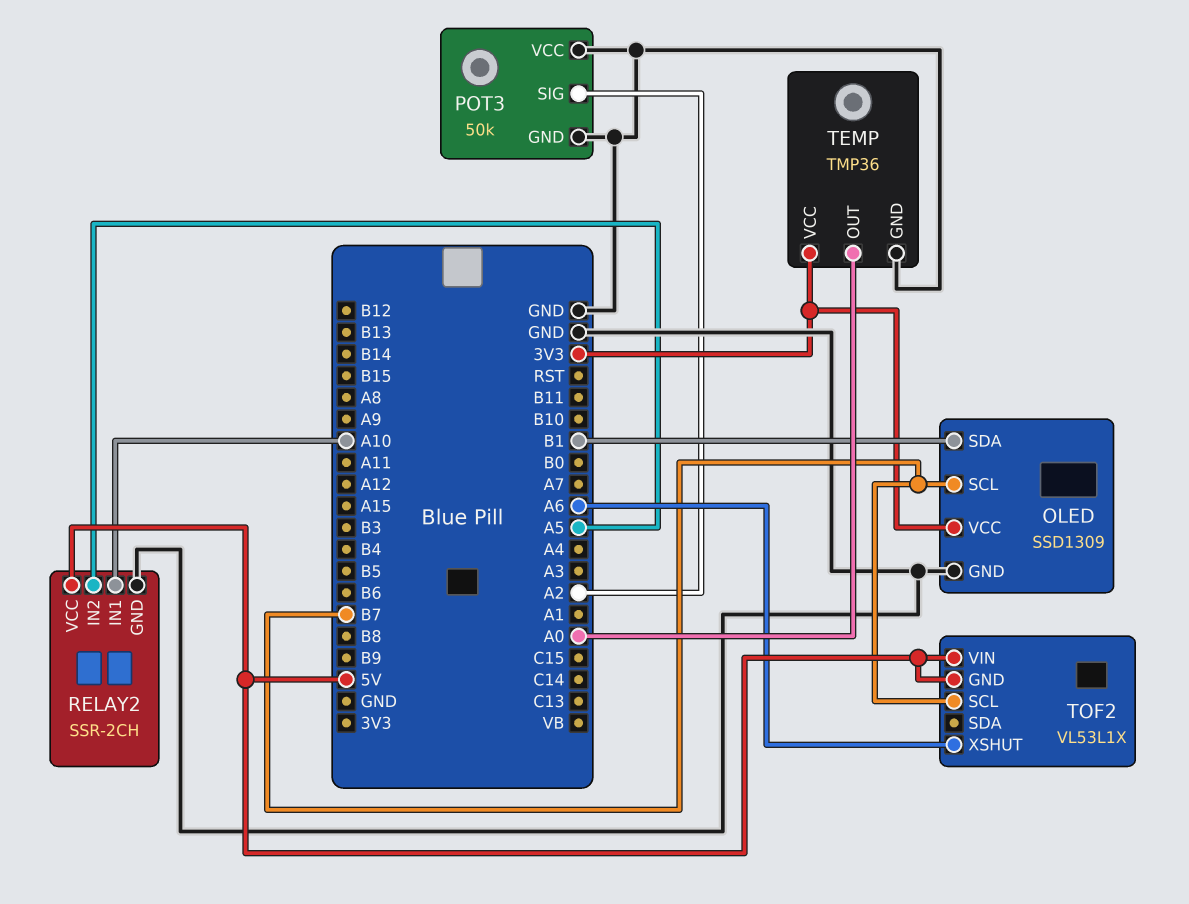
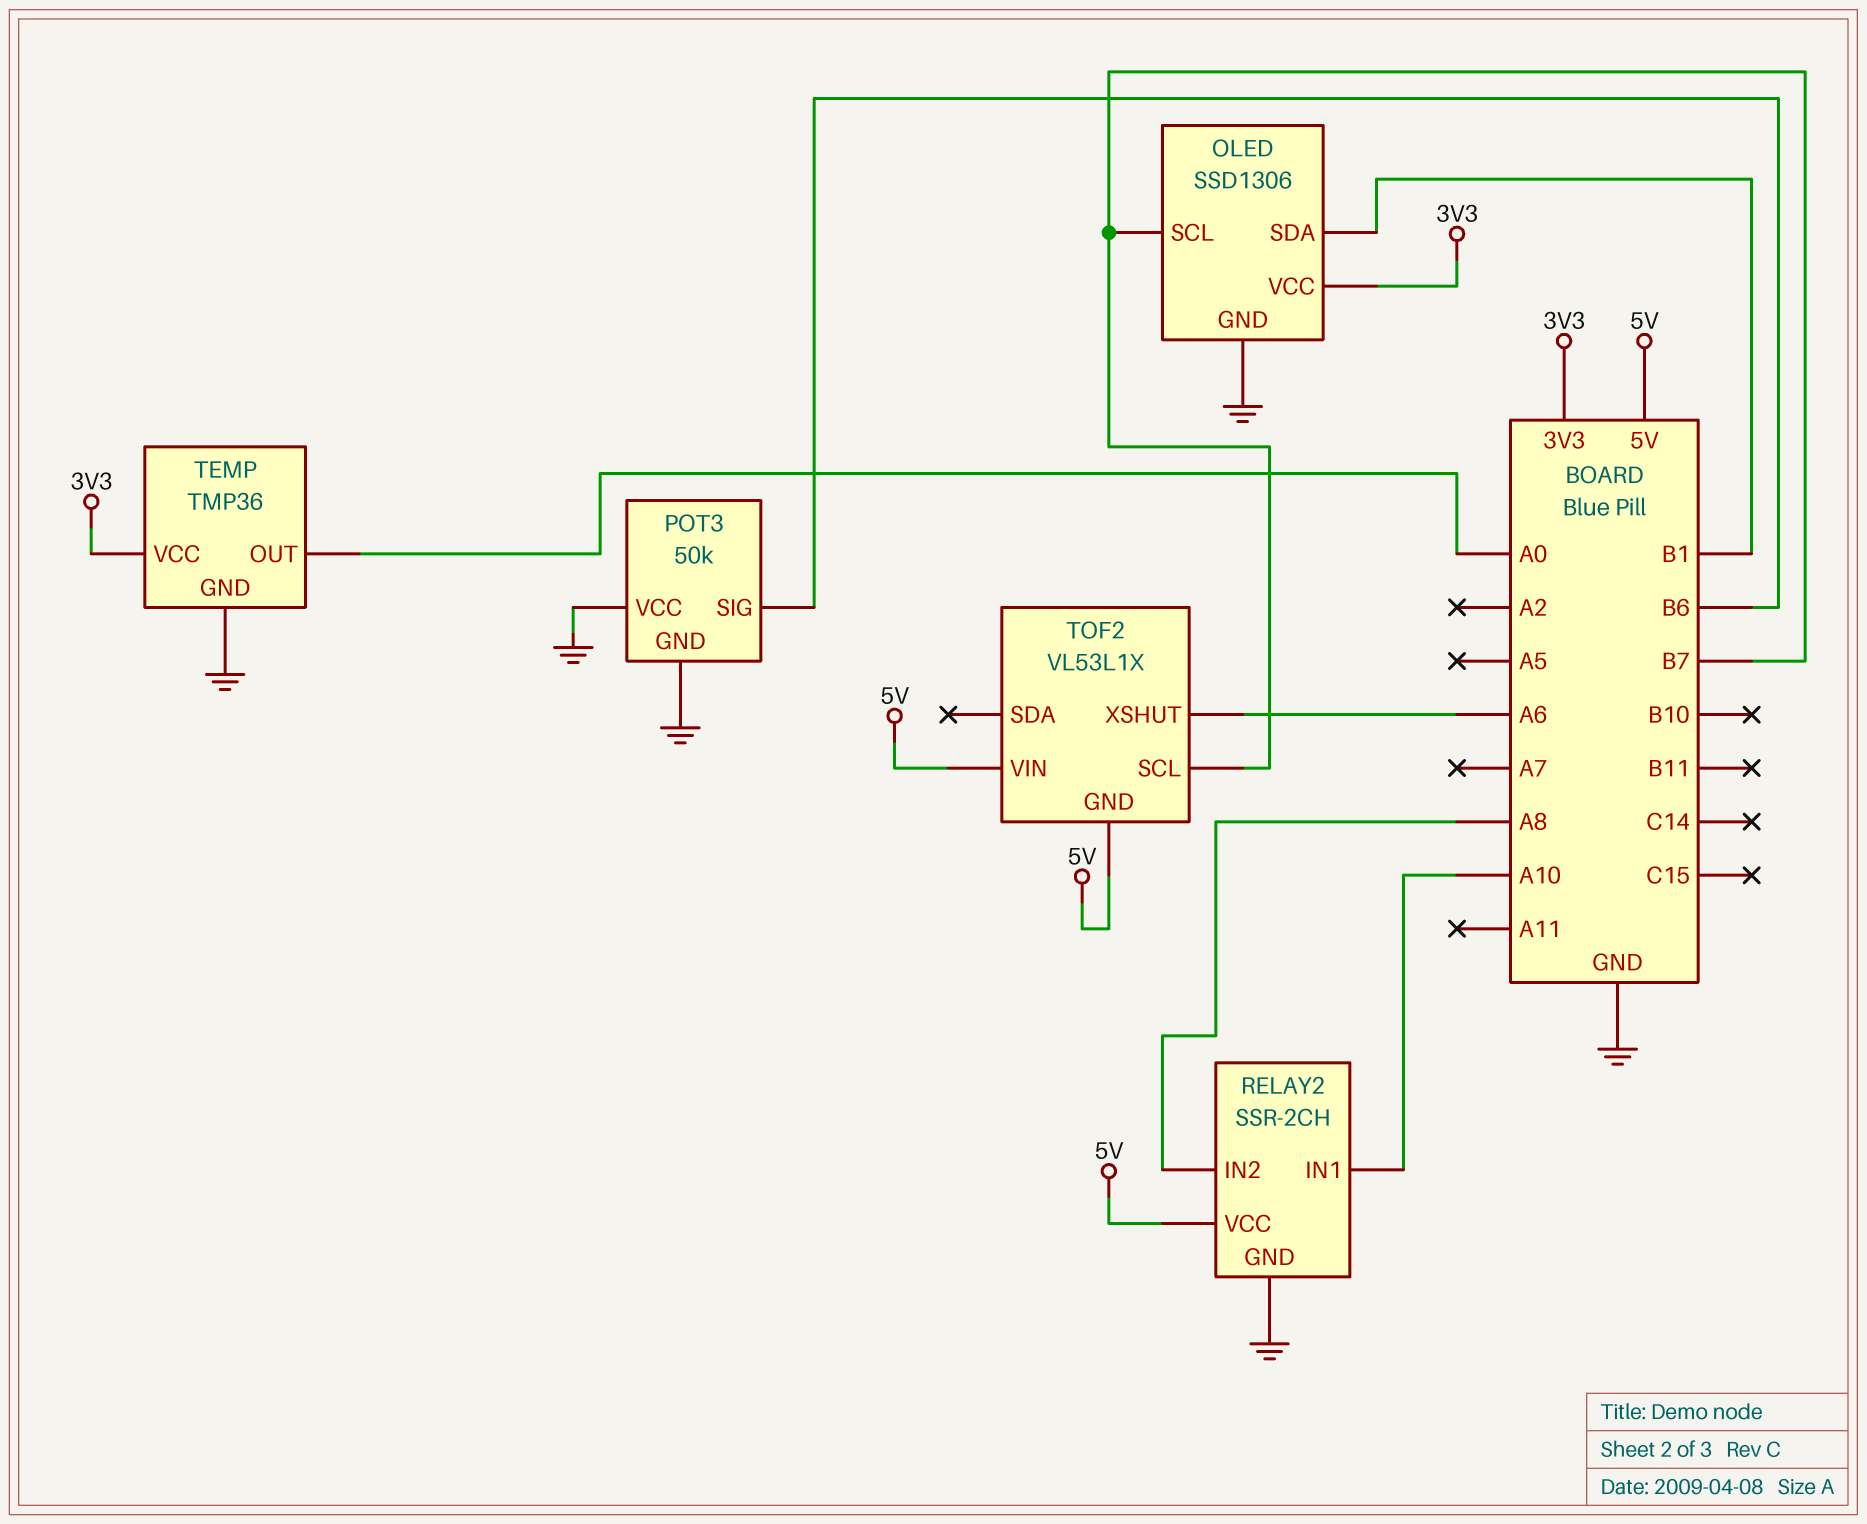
OLED: SSD1309 -> SSD1306
POT3 pin SIG: A2 -> B6
RELAY2 pin IN2: A5 -> A8

